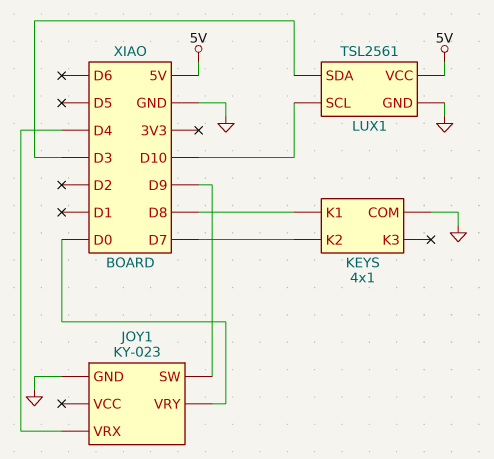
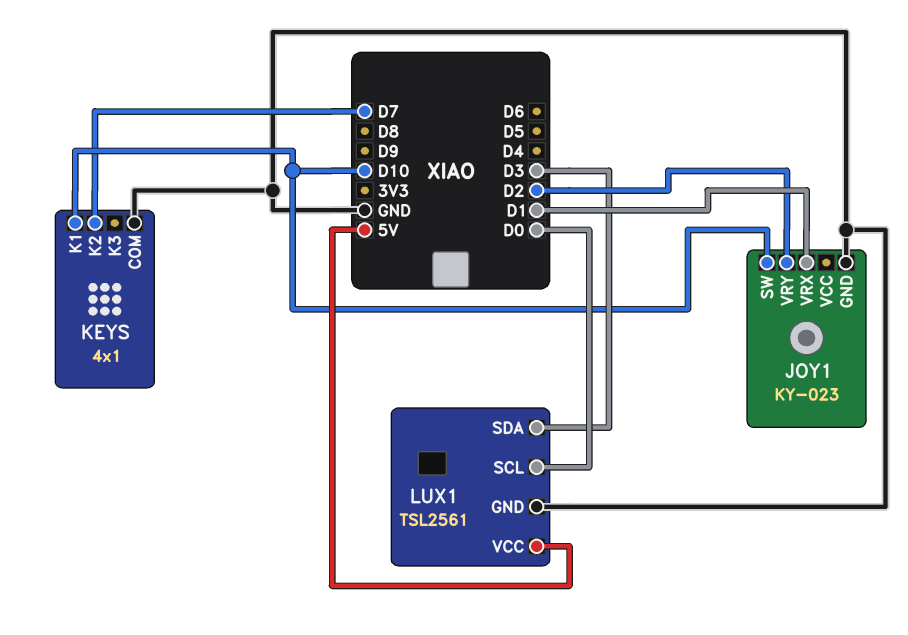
JOY1 pin SW: D9 -> D10
JOY1 pin VRX: D4 -> D1
JOY1 pin VRY: D0 -> D2
KEYS pin K1: D8 -> D10
LUX1 pin SCL: D10 -> D0

